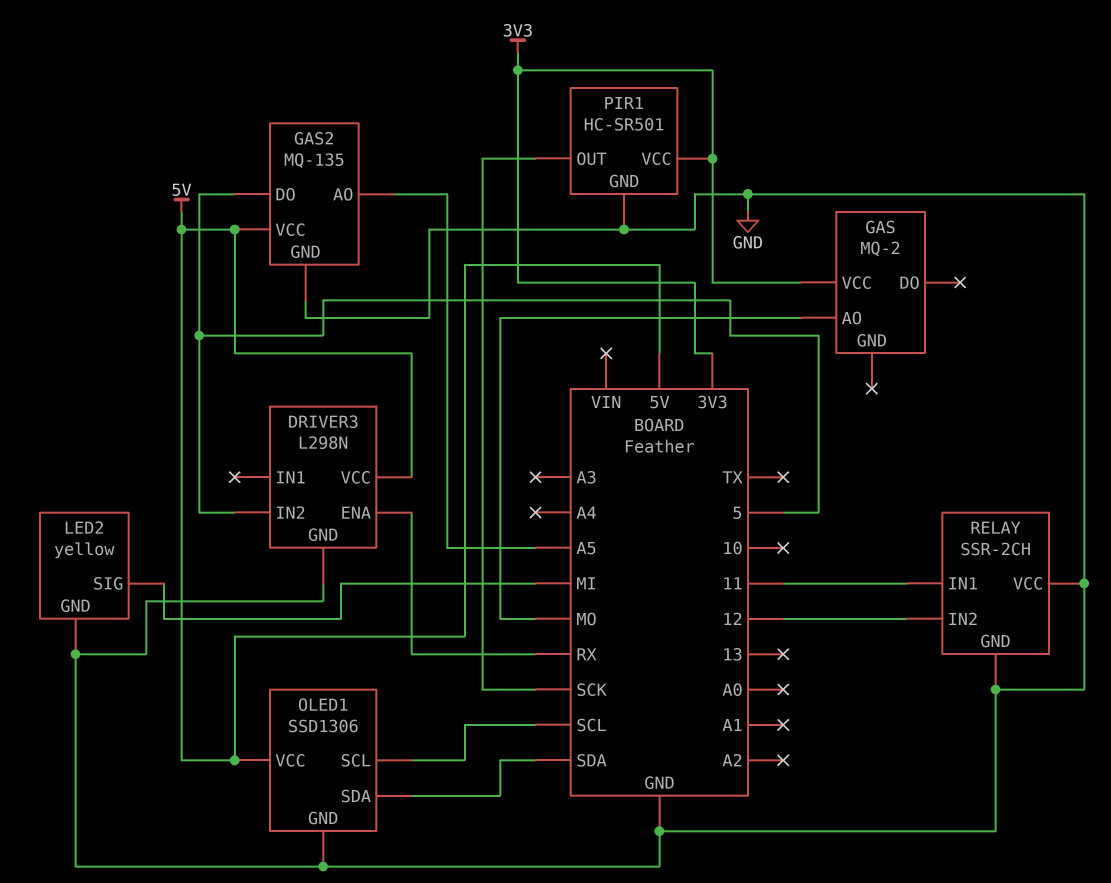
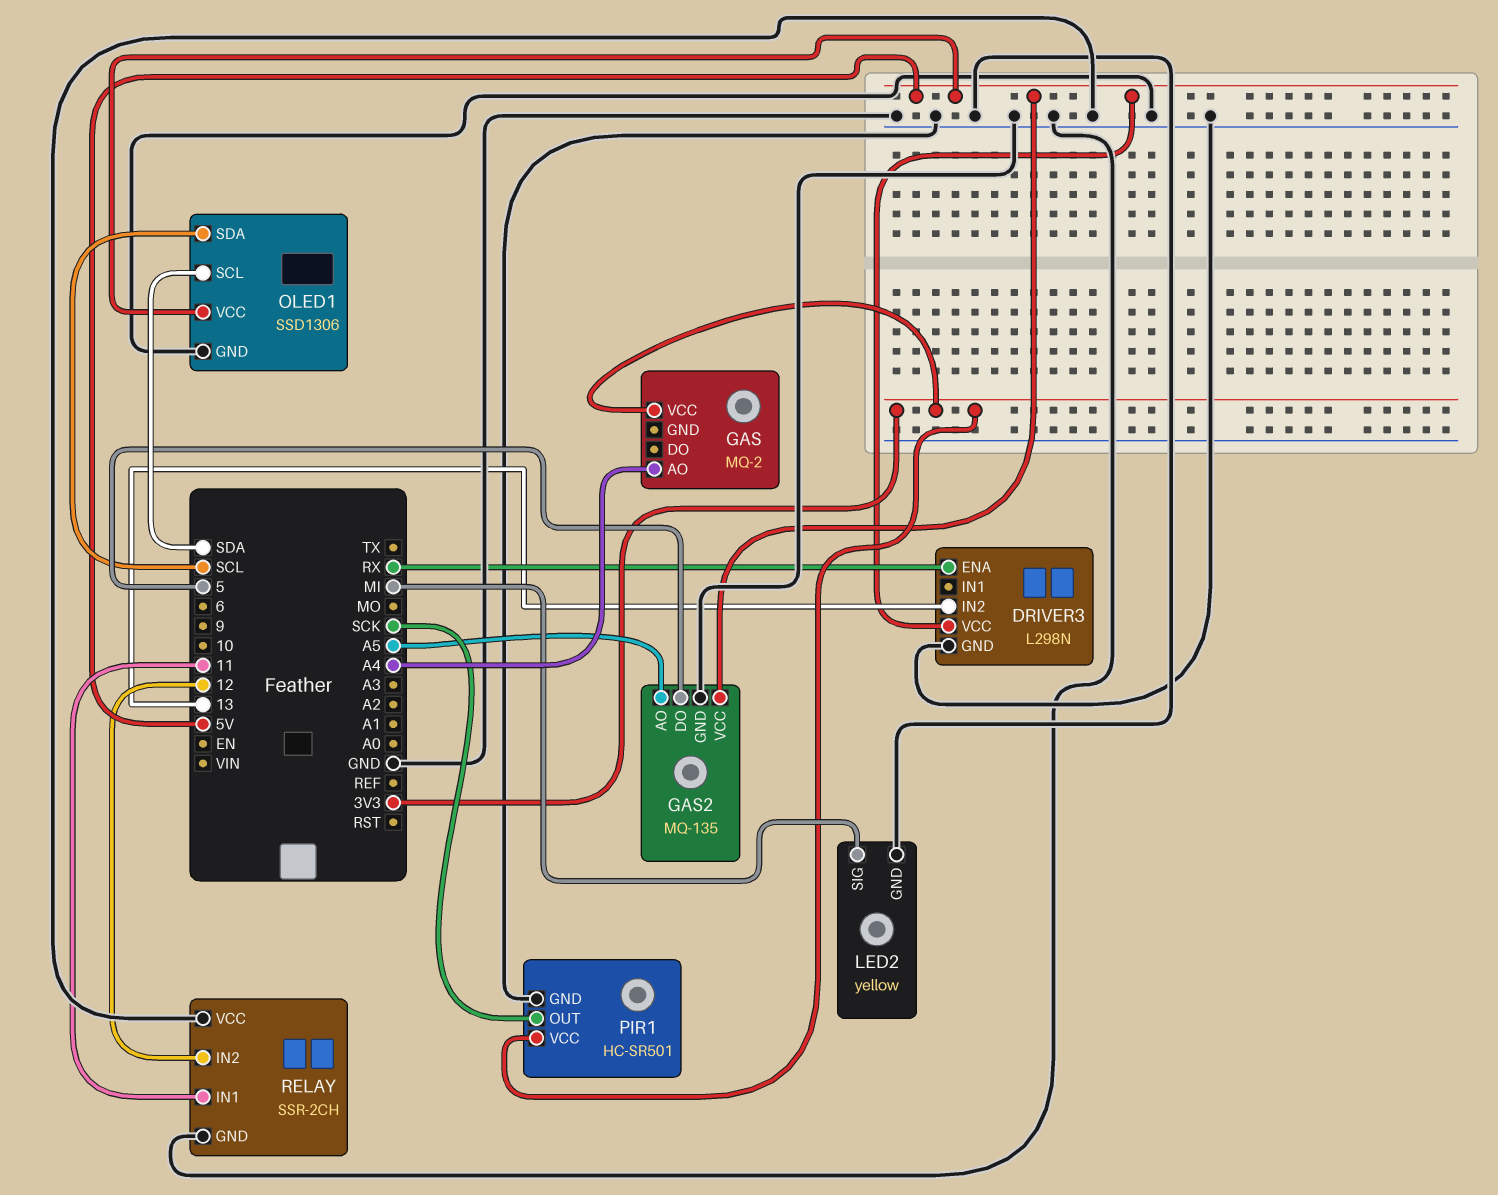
DRIVER3 pin IN2: 5 -> 13
GAS pin AO: MO -> A4
OLED1 pin SCL: SCL -> SDA
OLED1 pin SDA: SDA -> SCL

